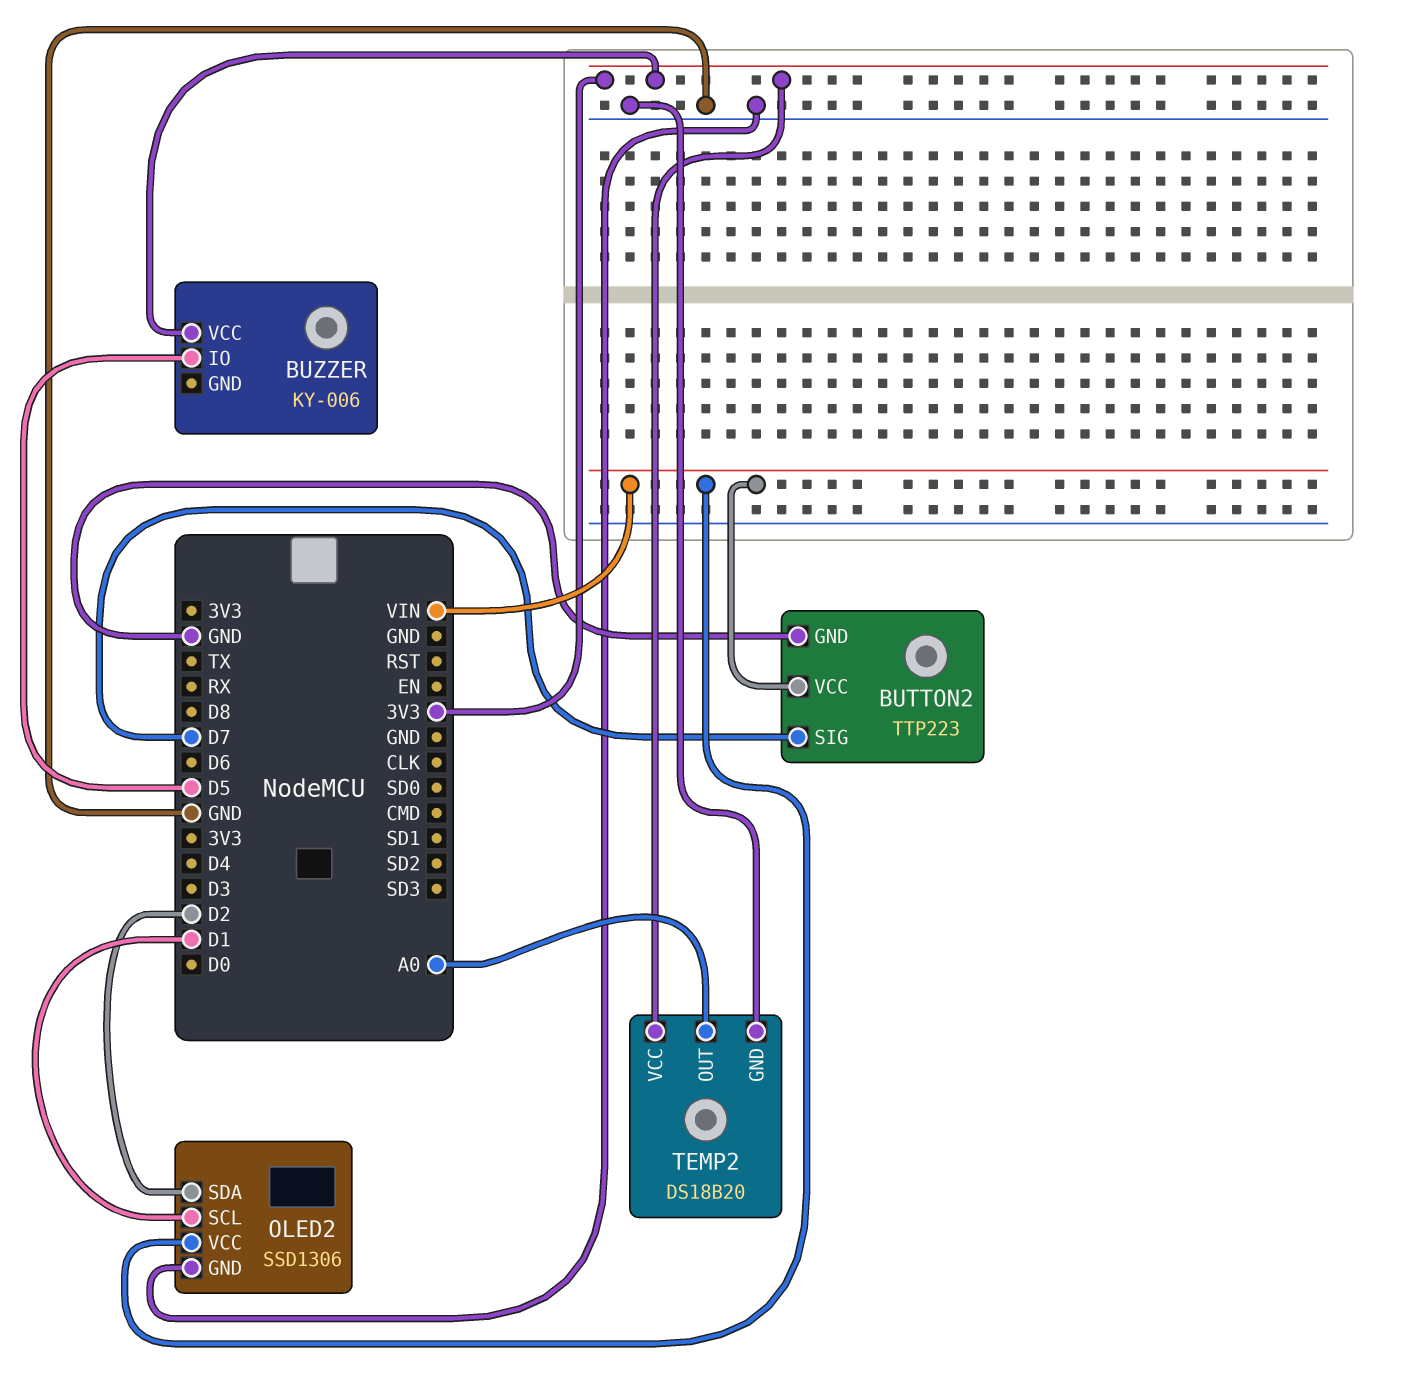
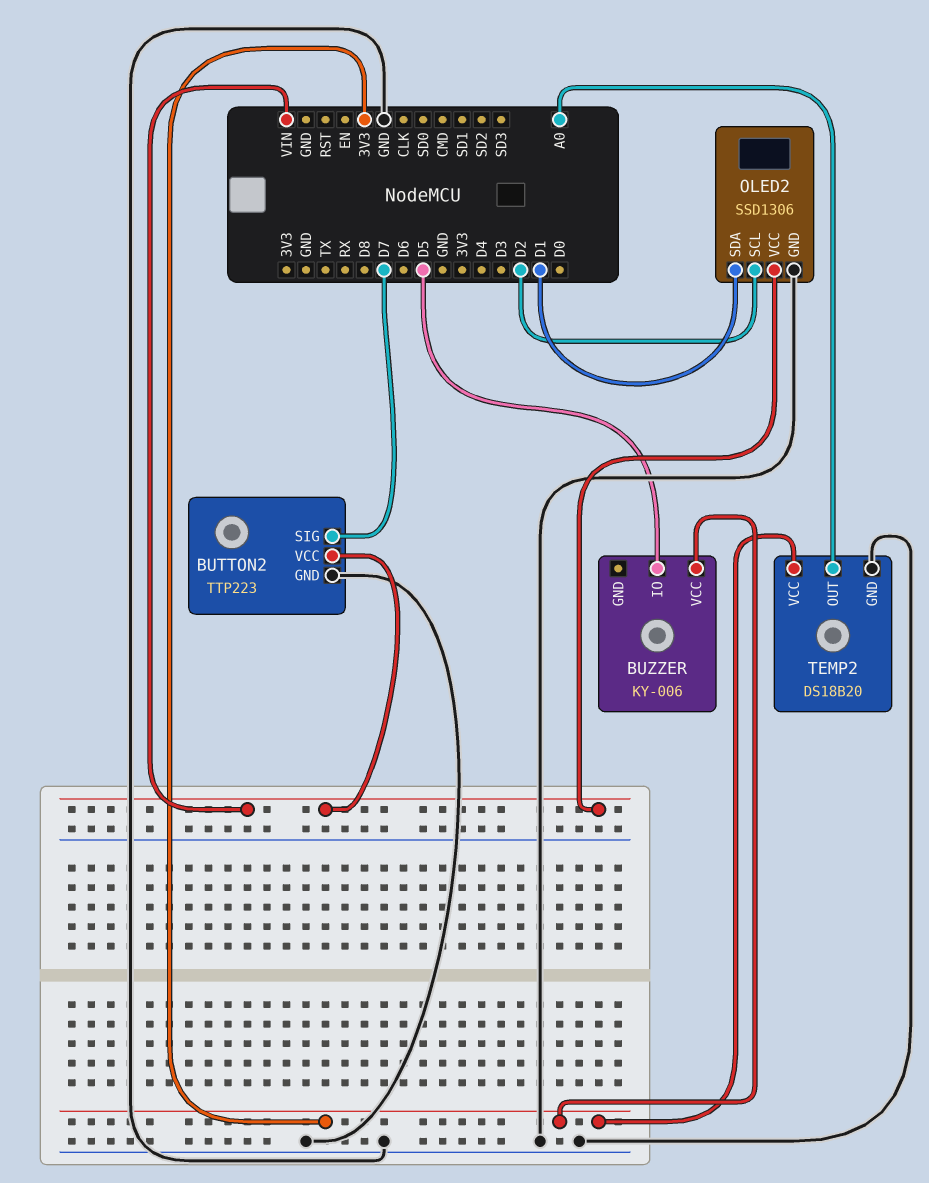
OLED2 pin SCL: D1 -> D2
OLED2 pin SDA: D2 -> D1

